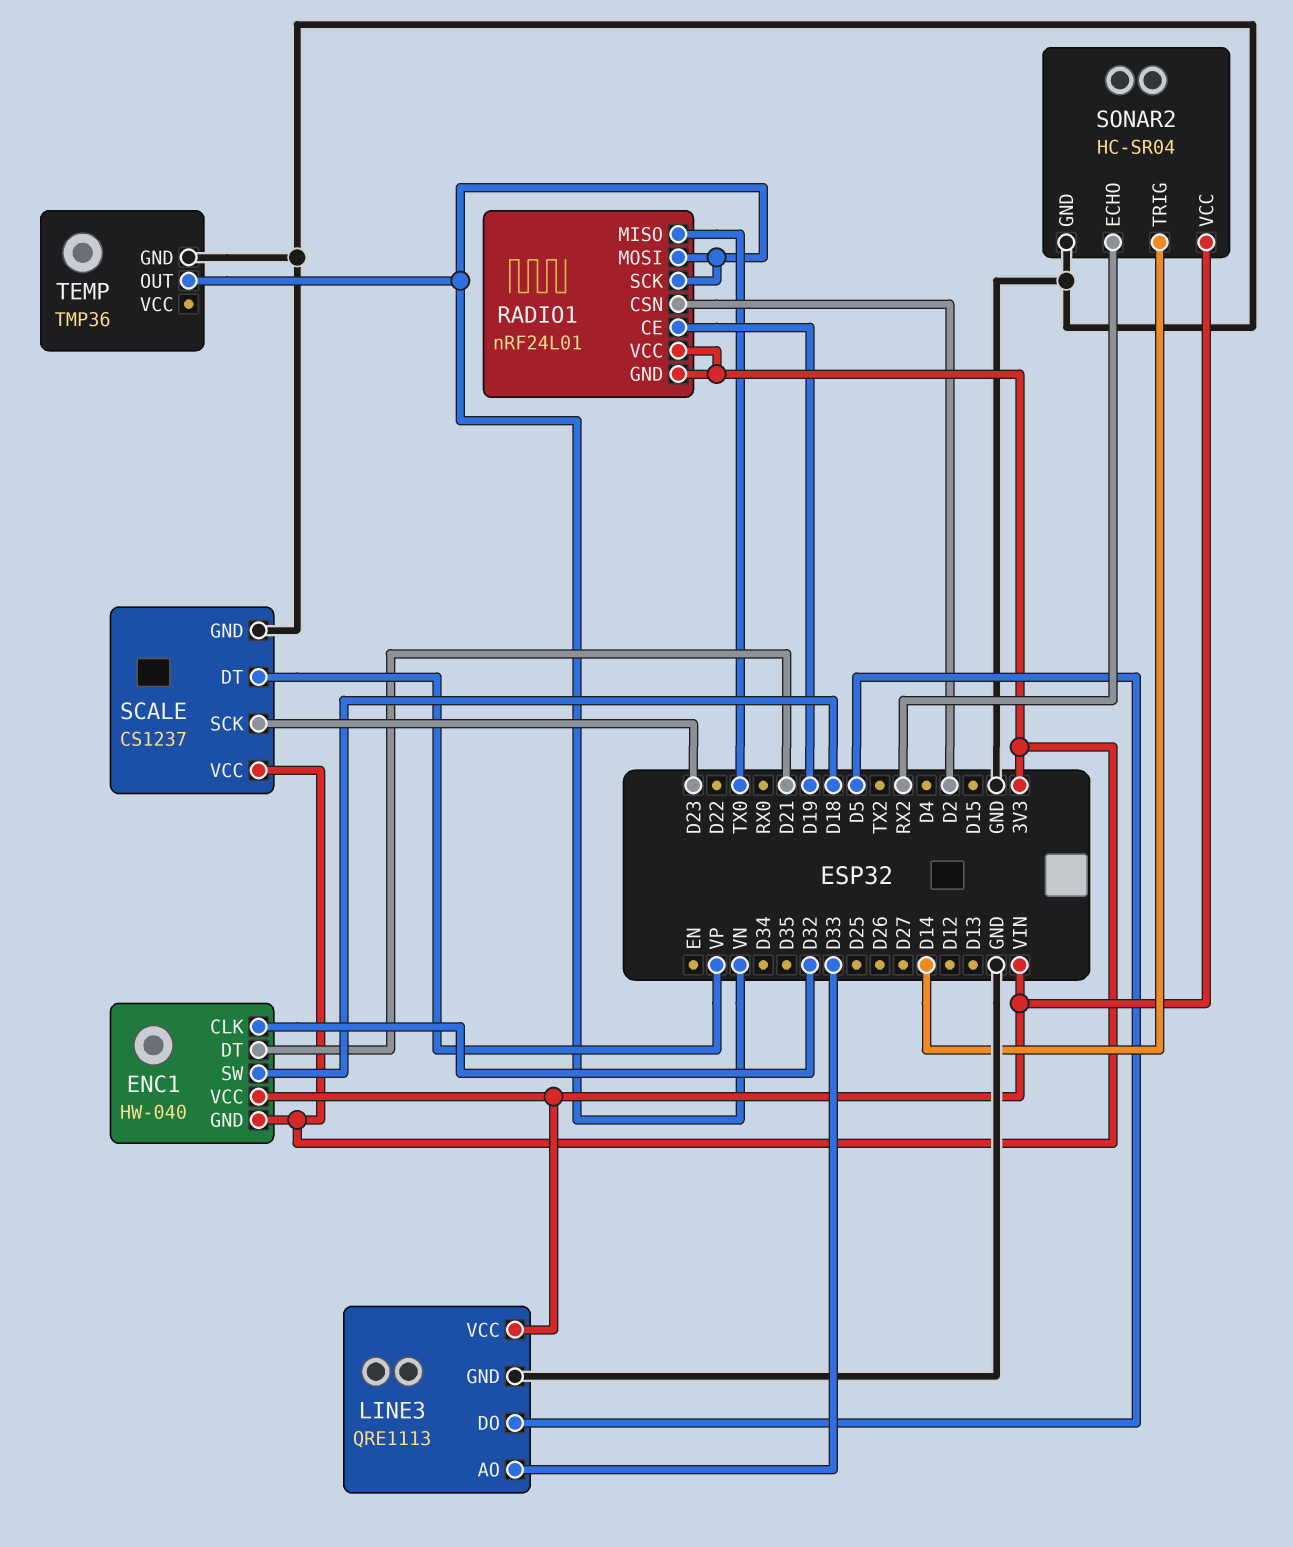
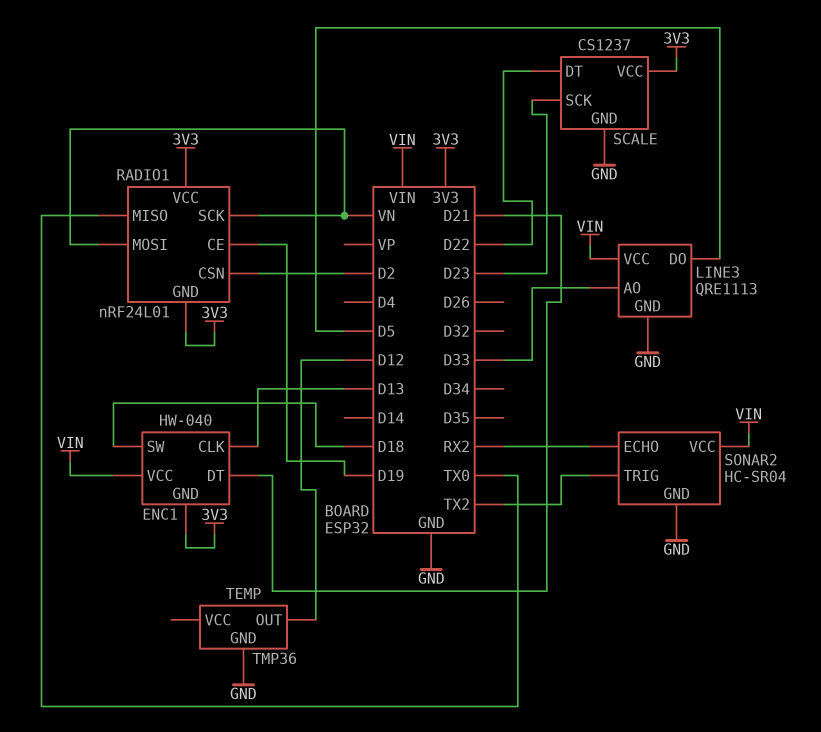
ENC1 pin CLK: D32 -> D13
SCALE pin DT: VP -> D22
SONAR2 pin TRIG: D14 -> TX2
TEMP pin OUT: VN -> D12

